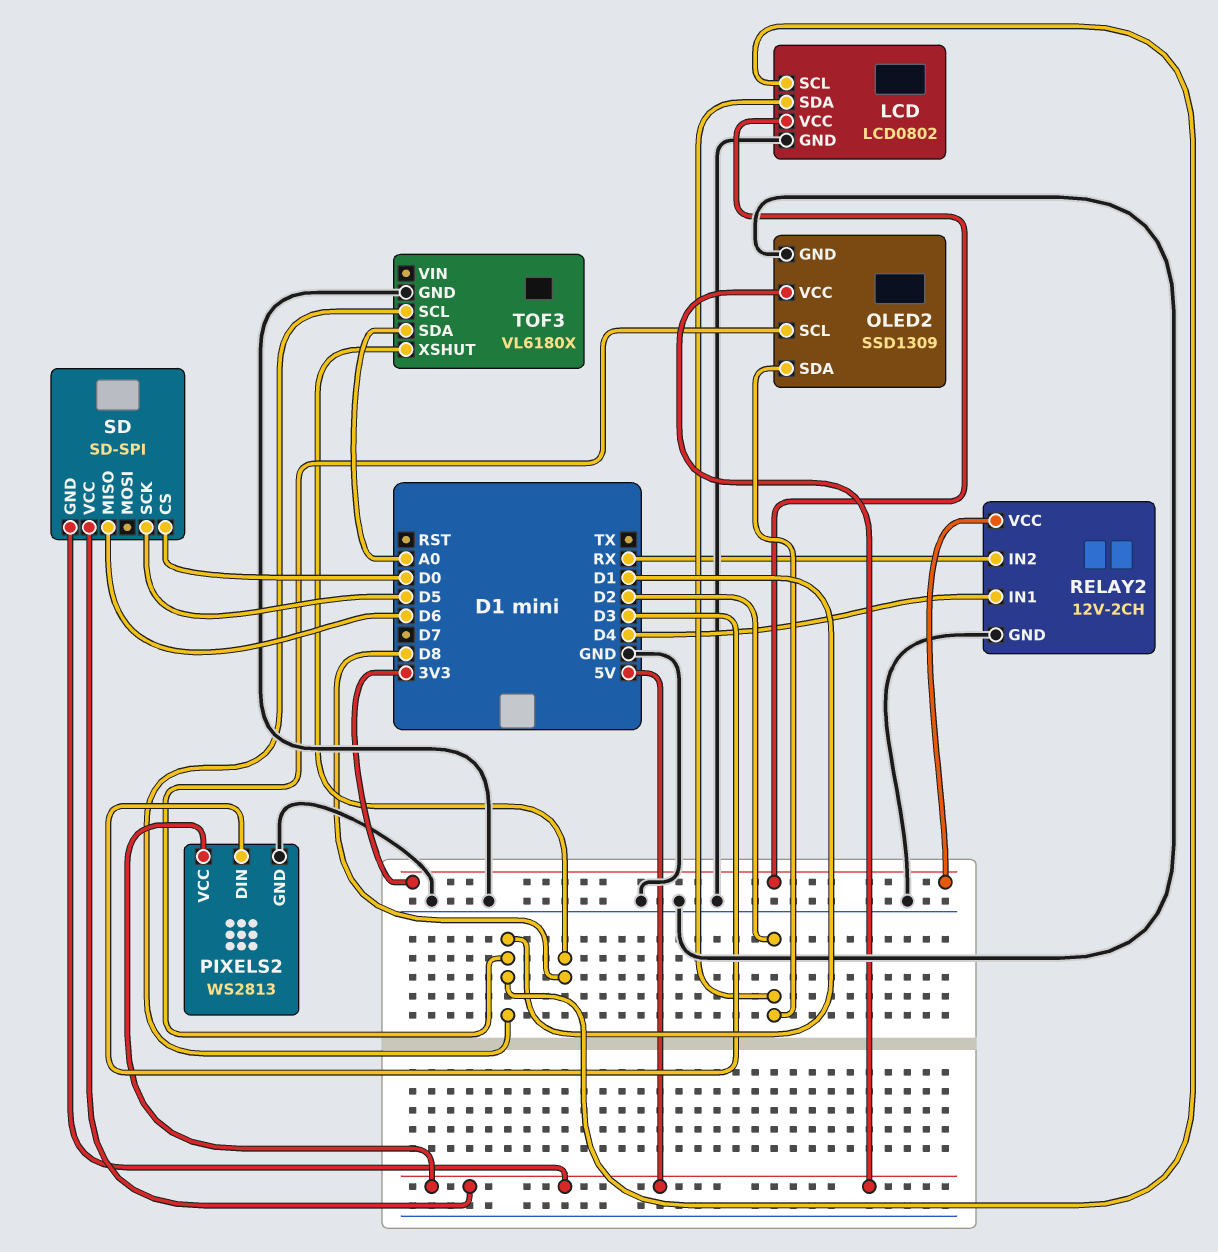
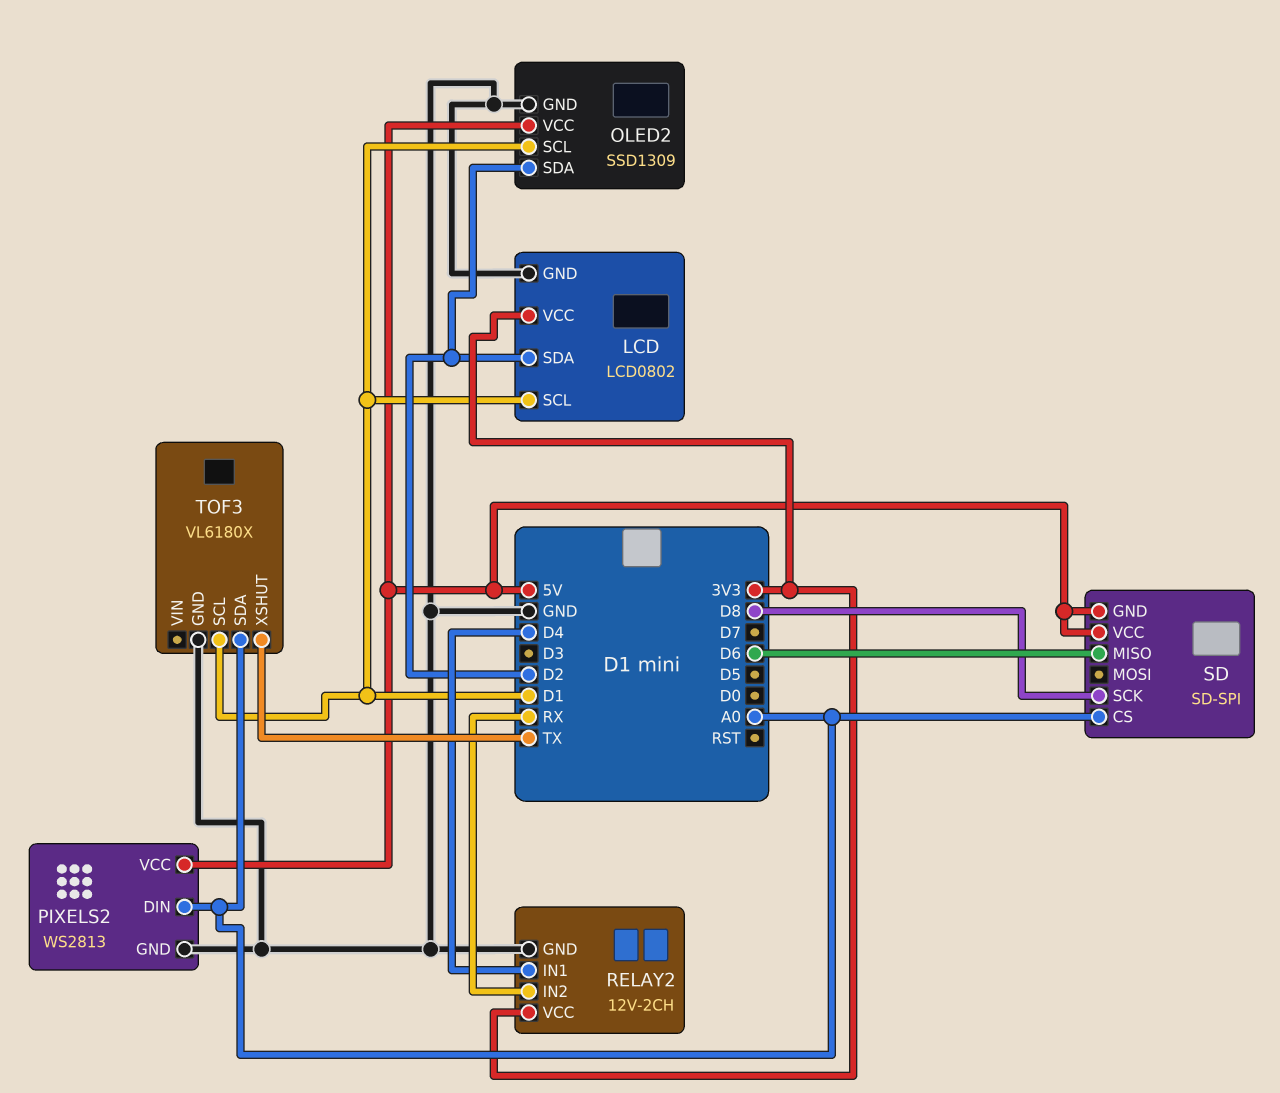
PIXELS2 pin DIN: D3 -> A0
SD pin CS: D0 -> A0
SD pin SCK: D5 -> D8
TOF3 pin XSHUT: D8 -> TX

